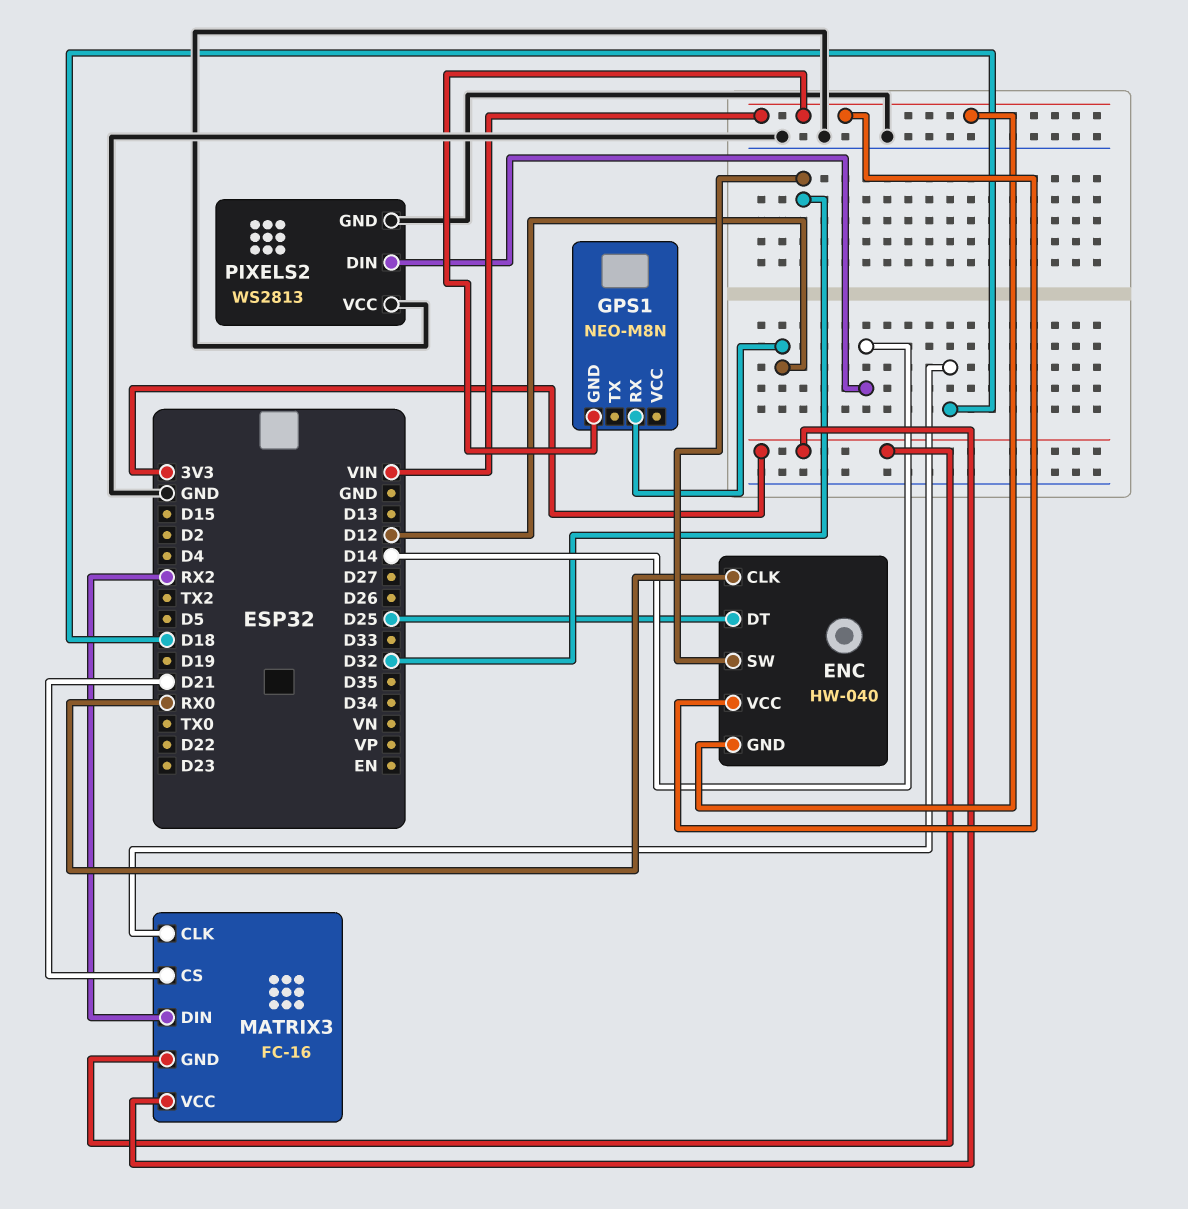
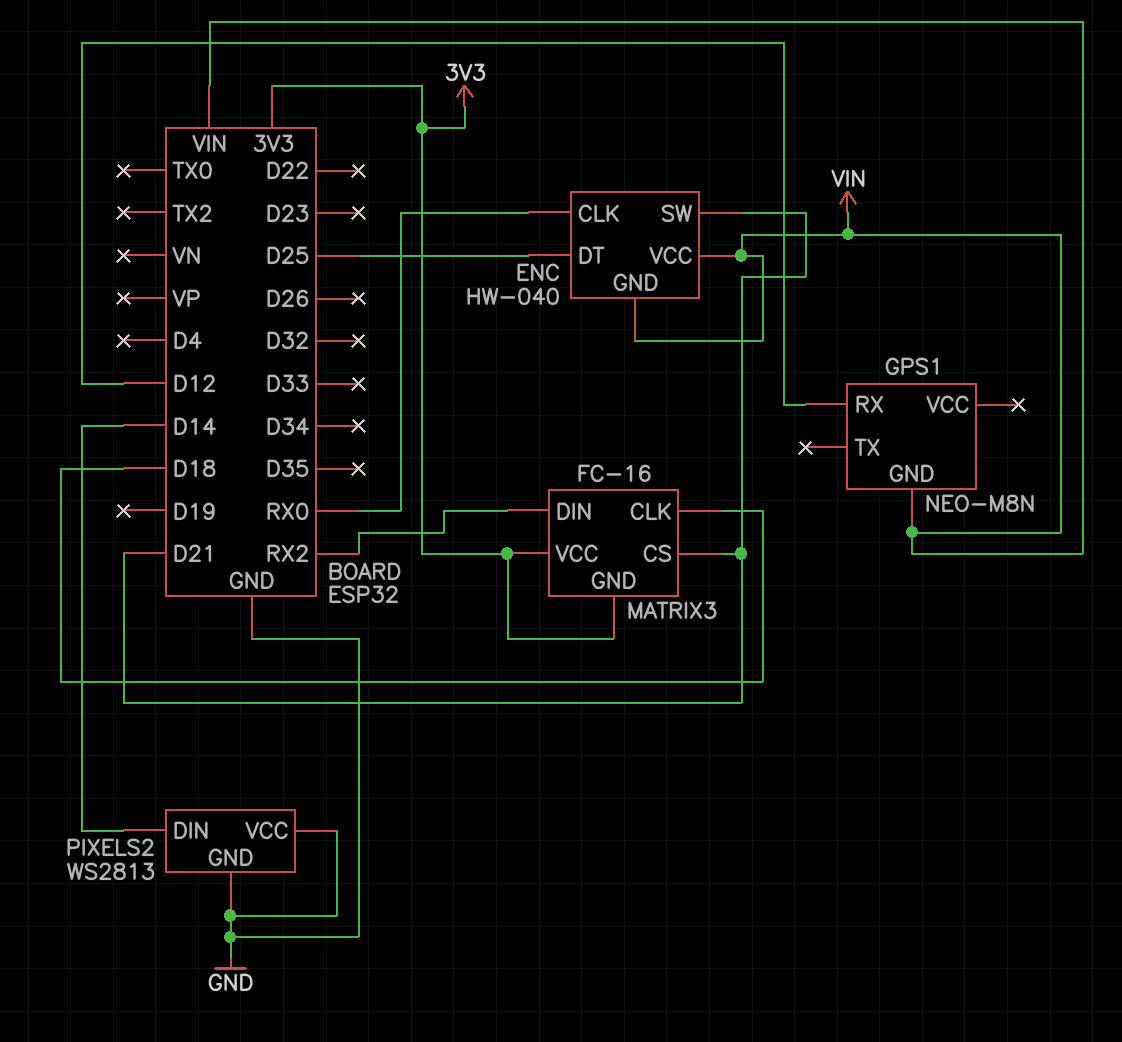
ENC pin SW: D32 -> D21

